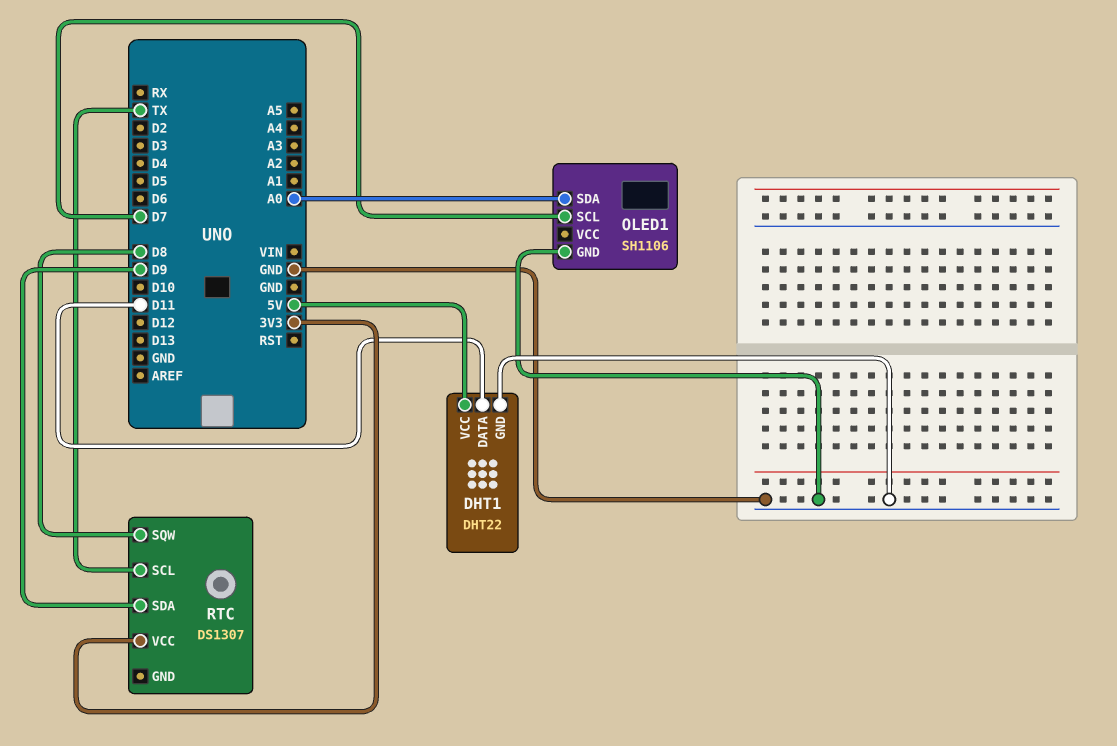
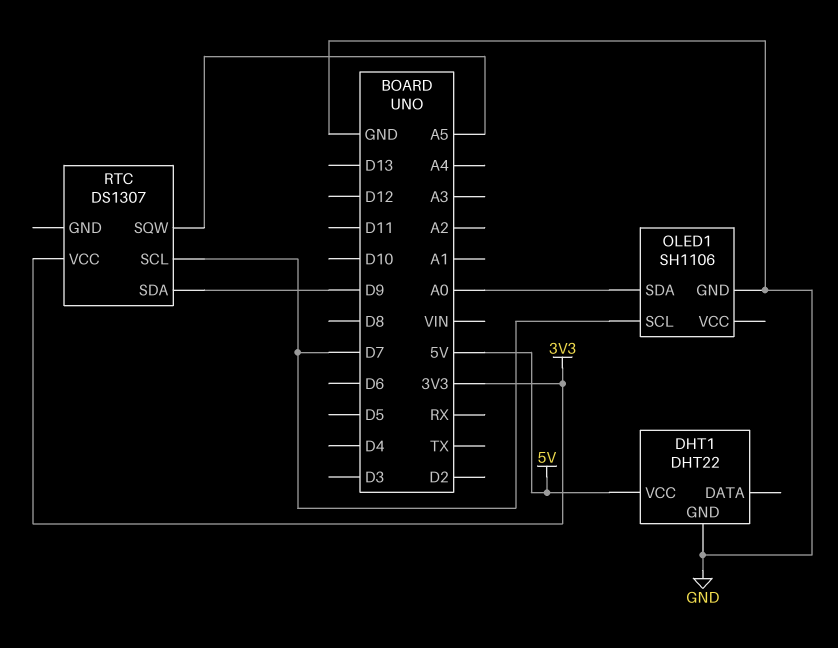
DHT1 pin DATA: D11 -> none
RTC pin SCL: TX -> D7
RTC pin SQW: D8 -> A5

